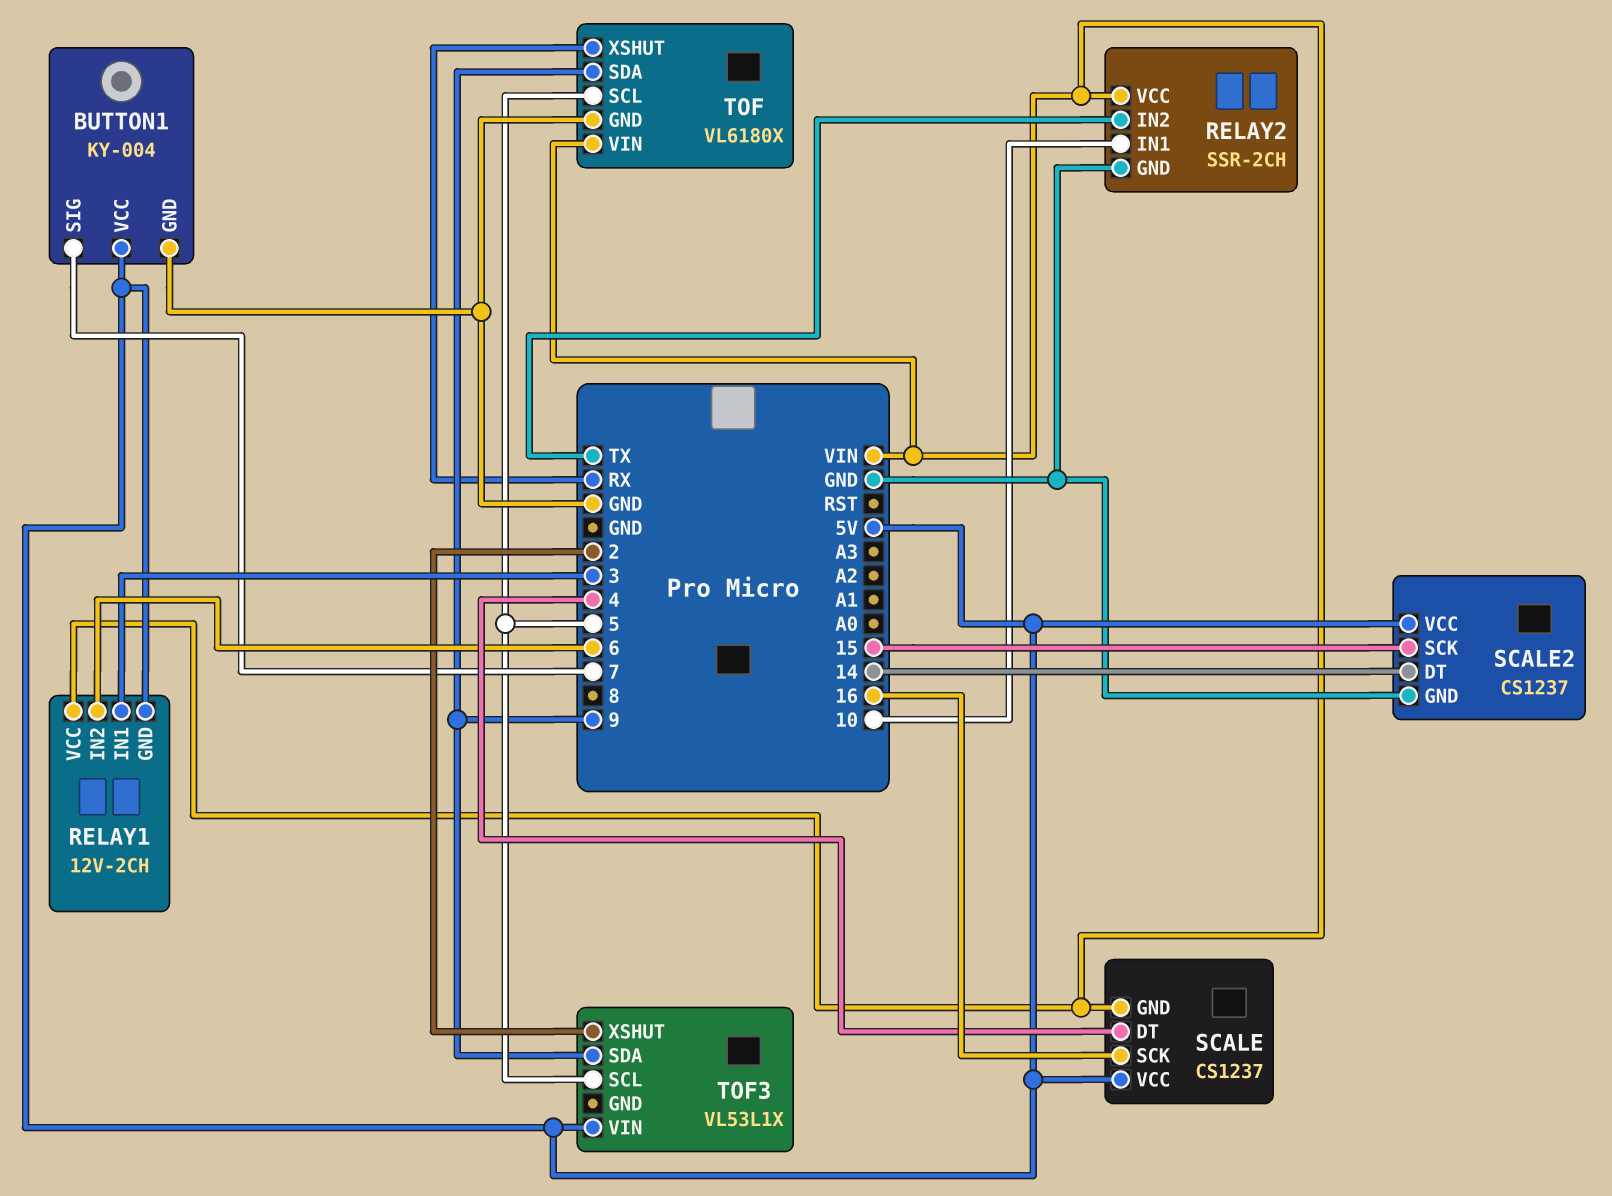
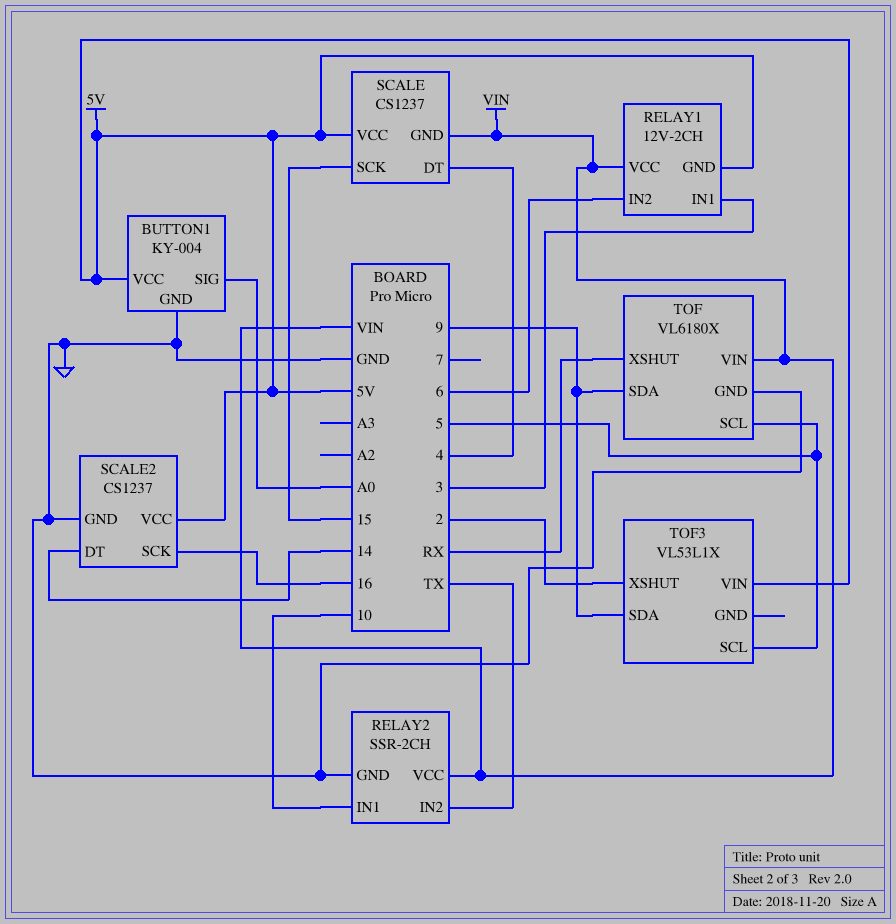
BUTTON1 pin SIG: 7 -> A0
SCALE pin SCK: 16 -> 15
SCALE2 pin SCK: 15 -> 16

